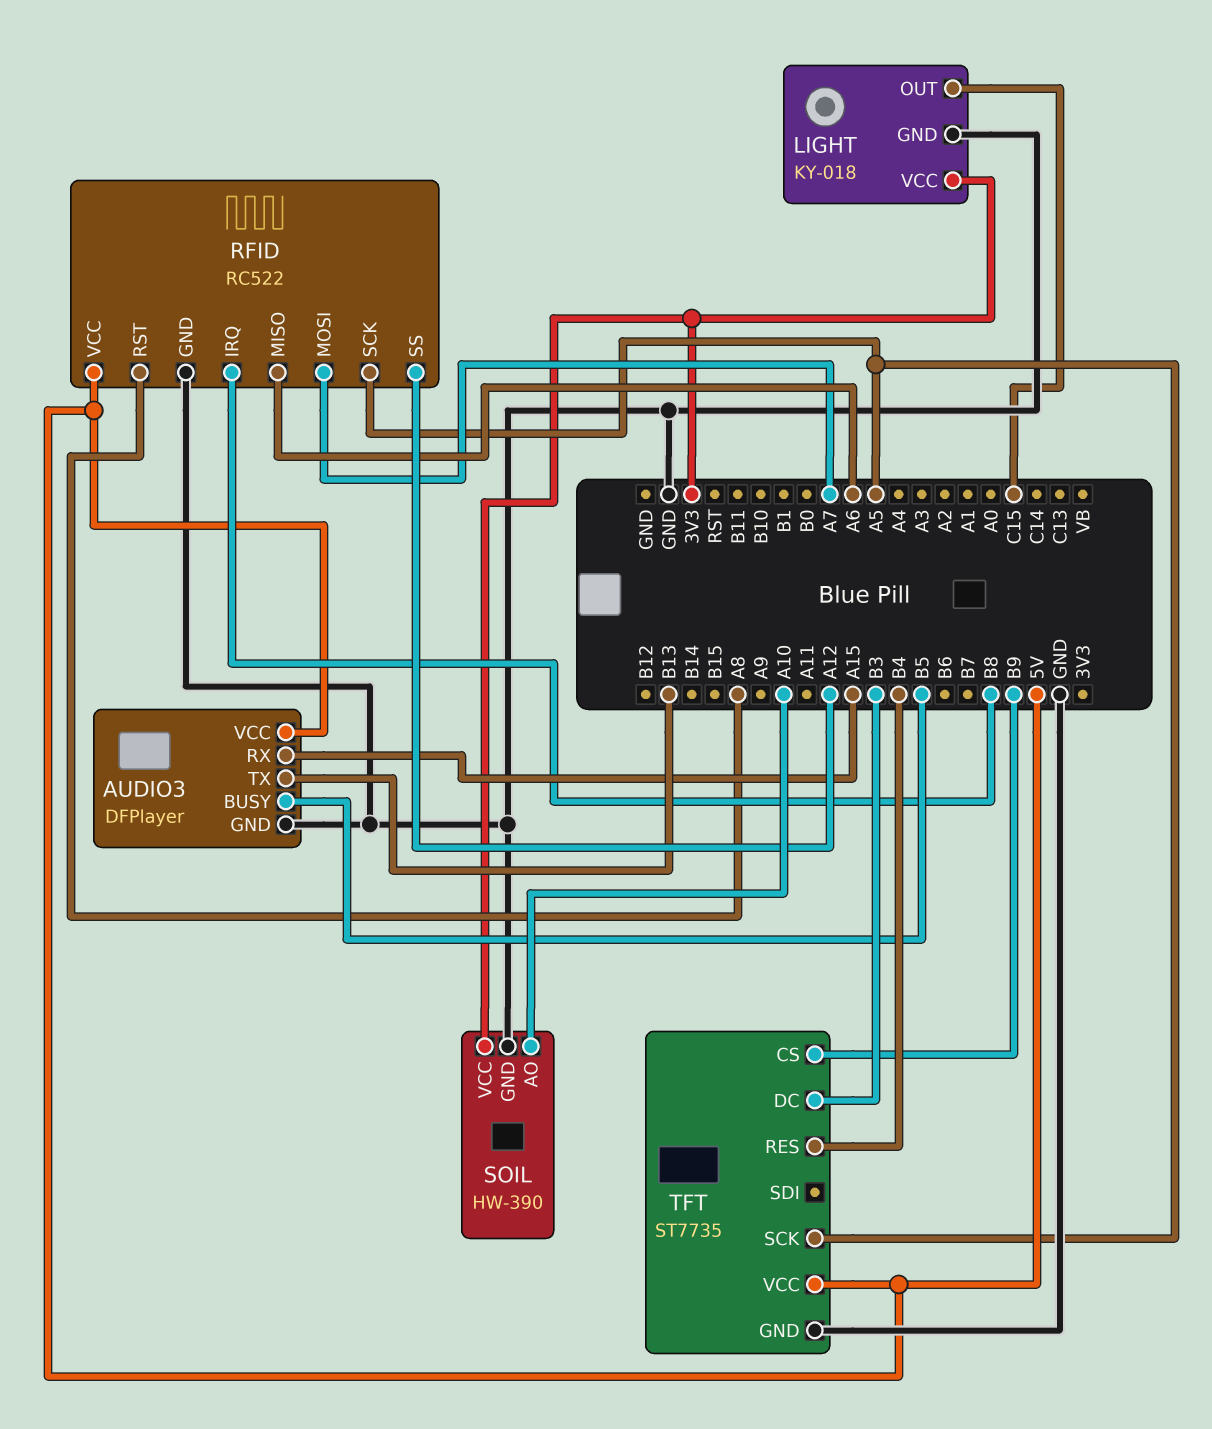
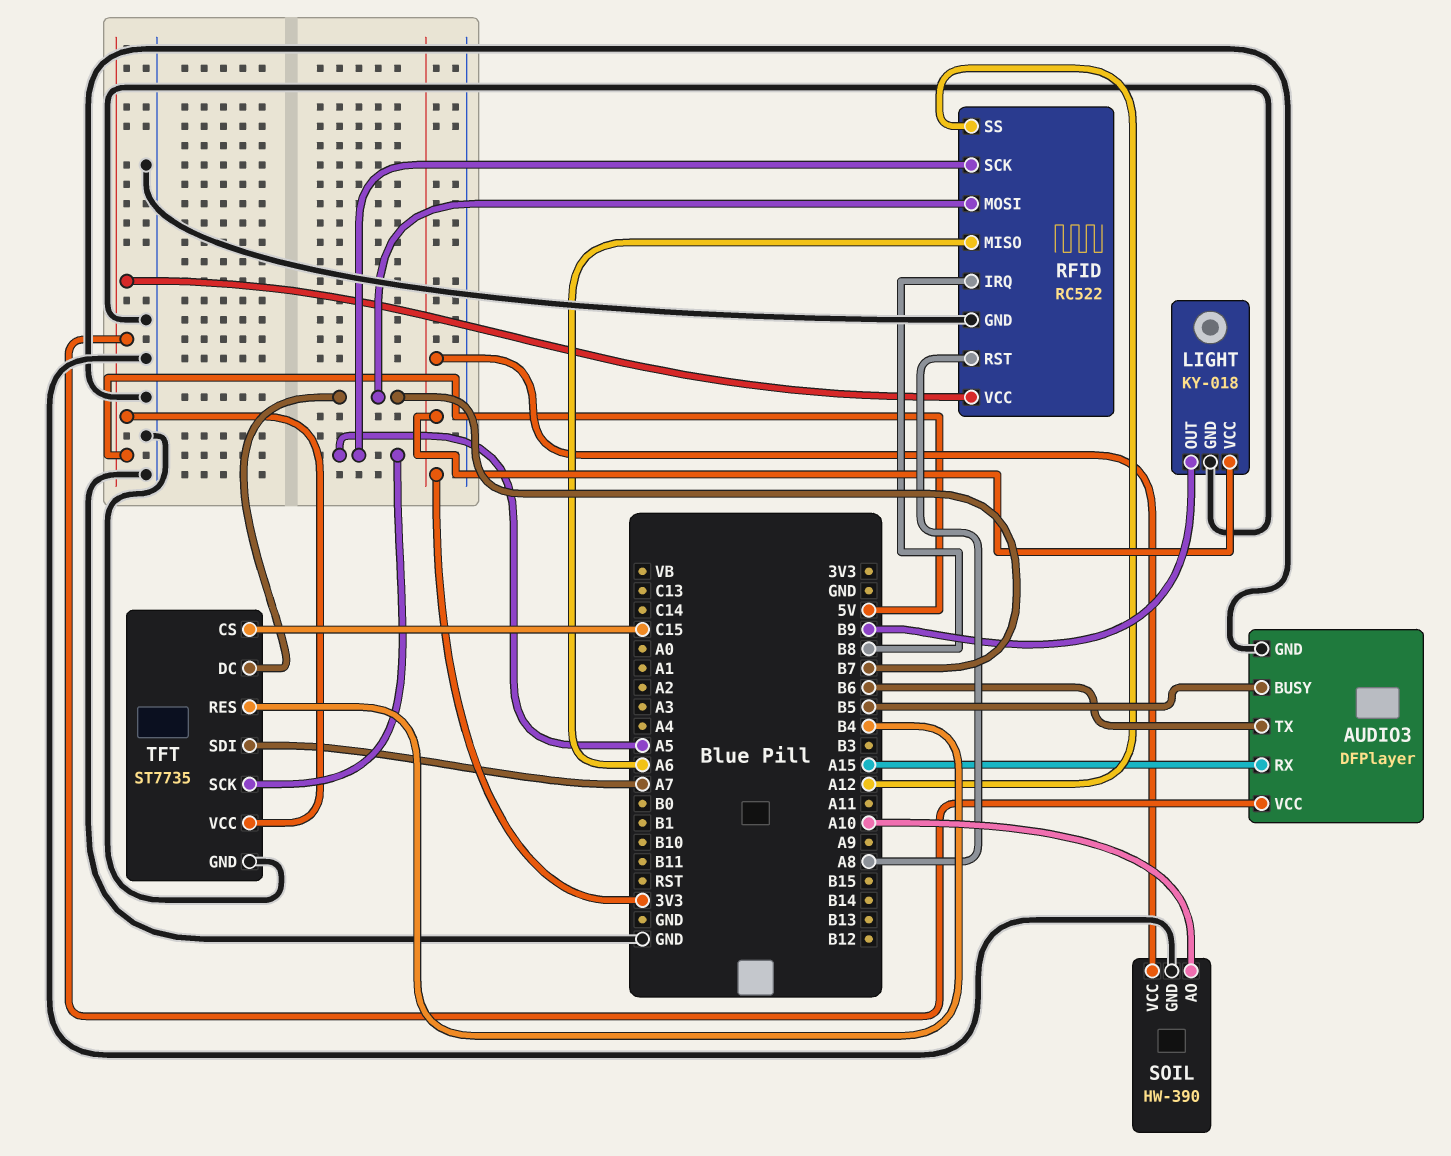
AUDIO3 pin TX: B13 -> B6
LIGHT pin OUT: C15 -> B9
RFID pin MOSI: A7 -> B7
TFT pin CS: B9 -> C15
TFT pin DC: B3 -> B7
TFT pin SDI: none -> A7

